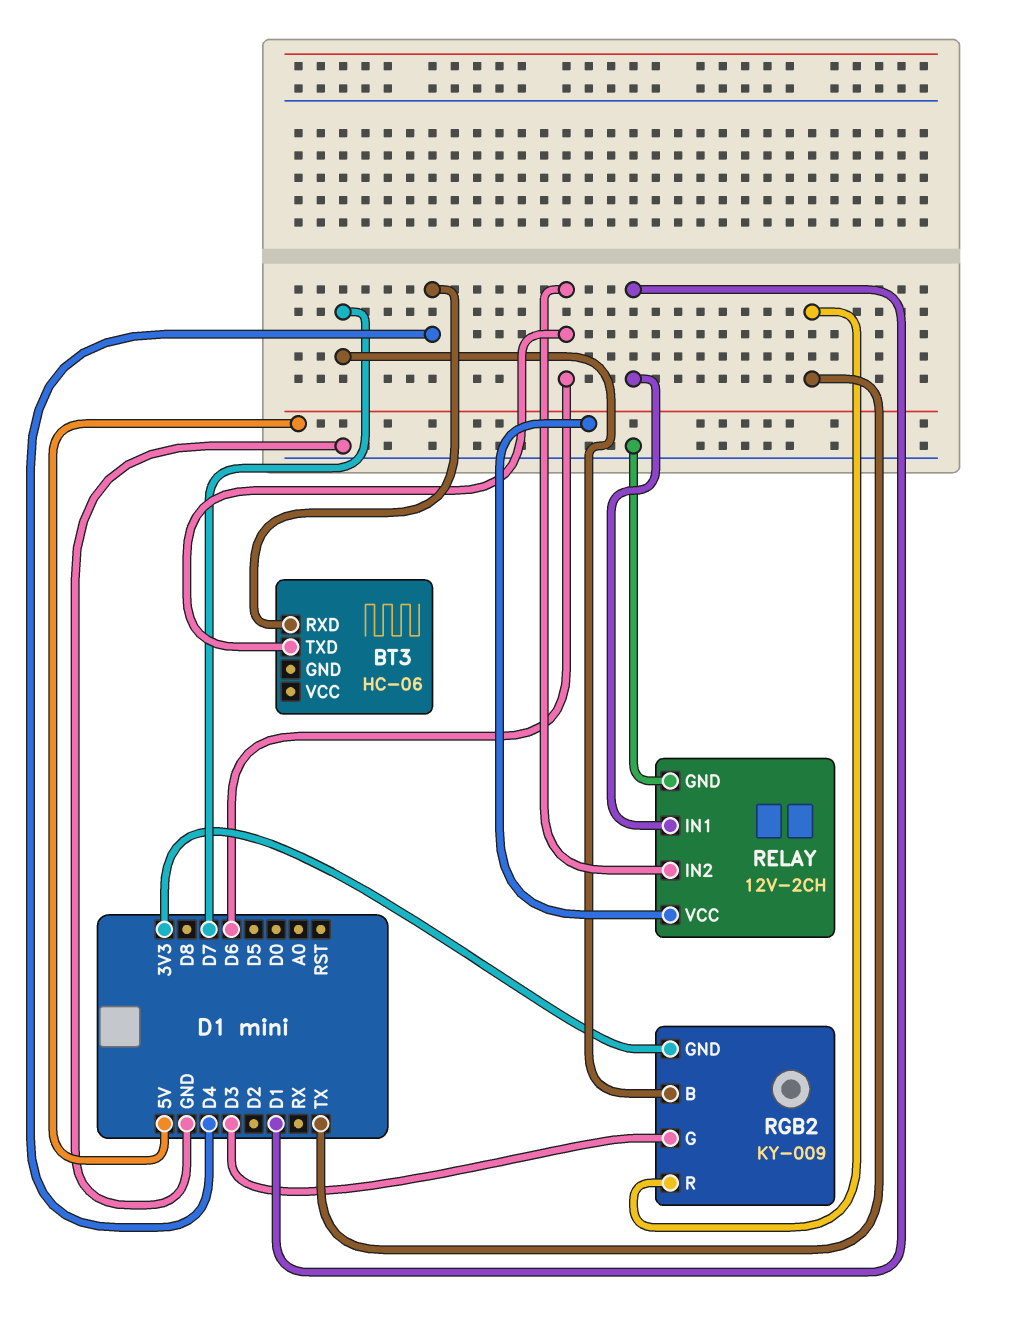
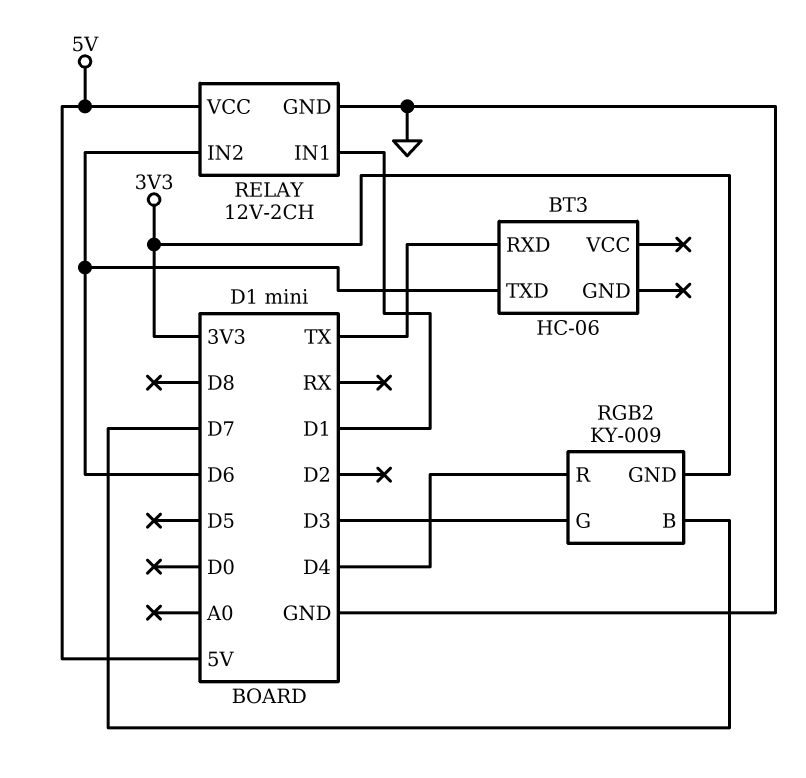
BT3 pin RXD: D4 -> TX
RGB2 pin R: TX -> D4

